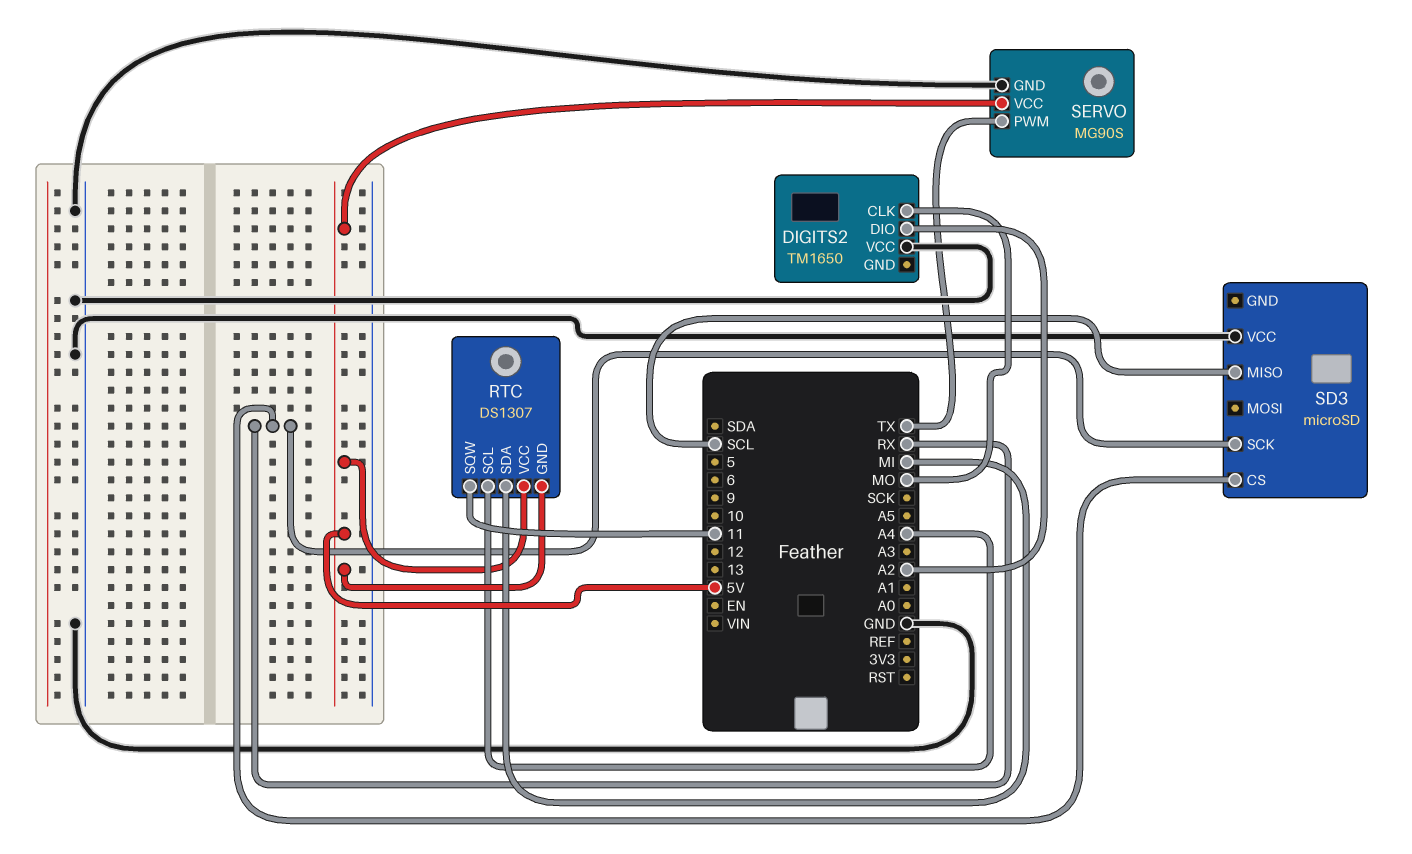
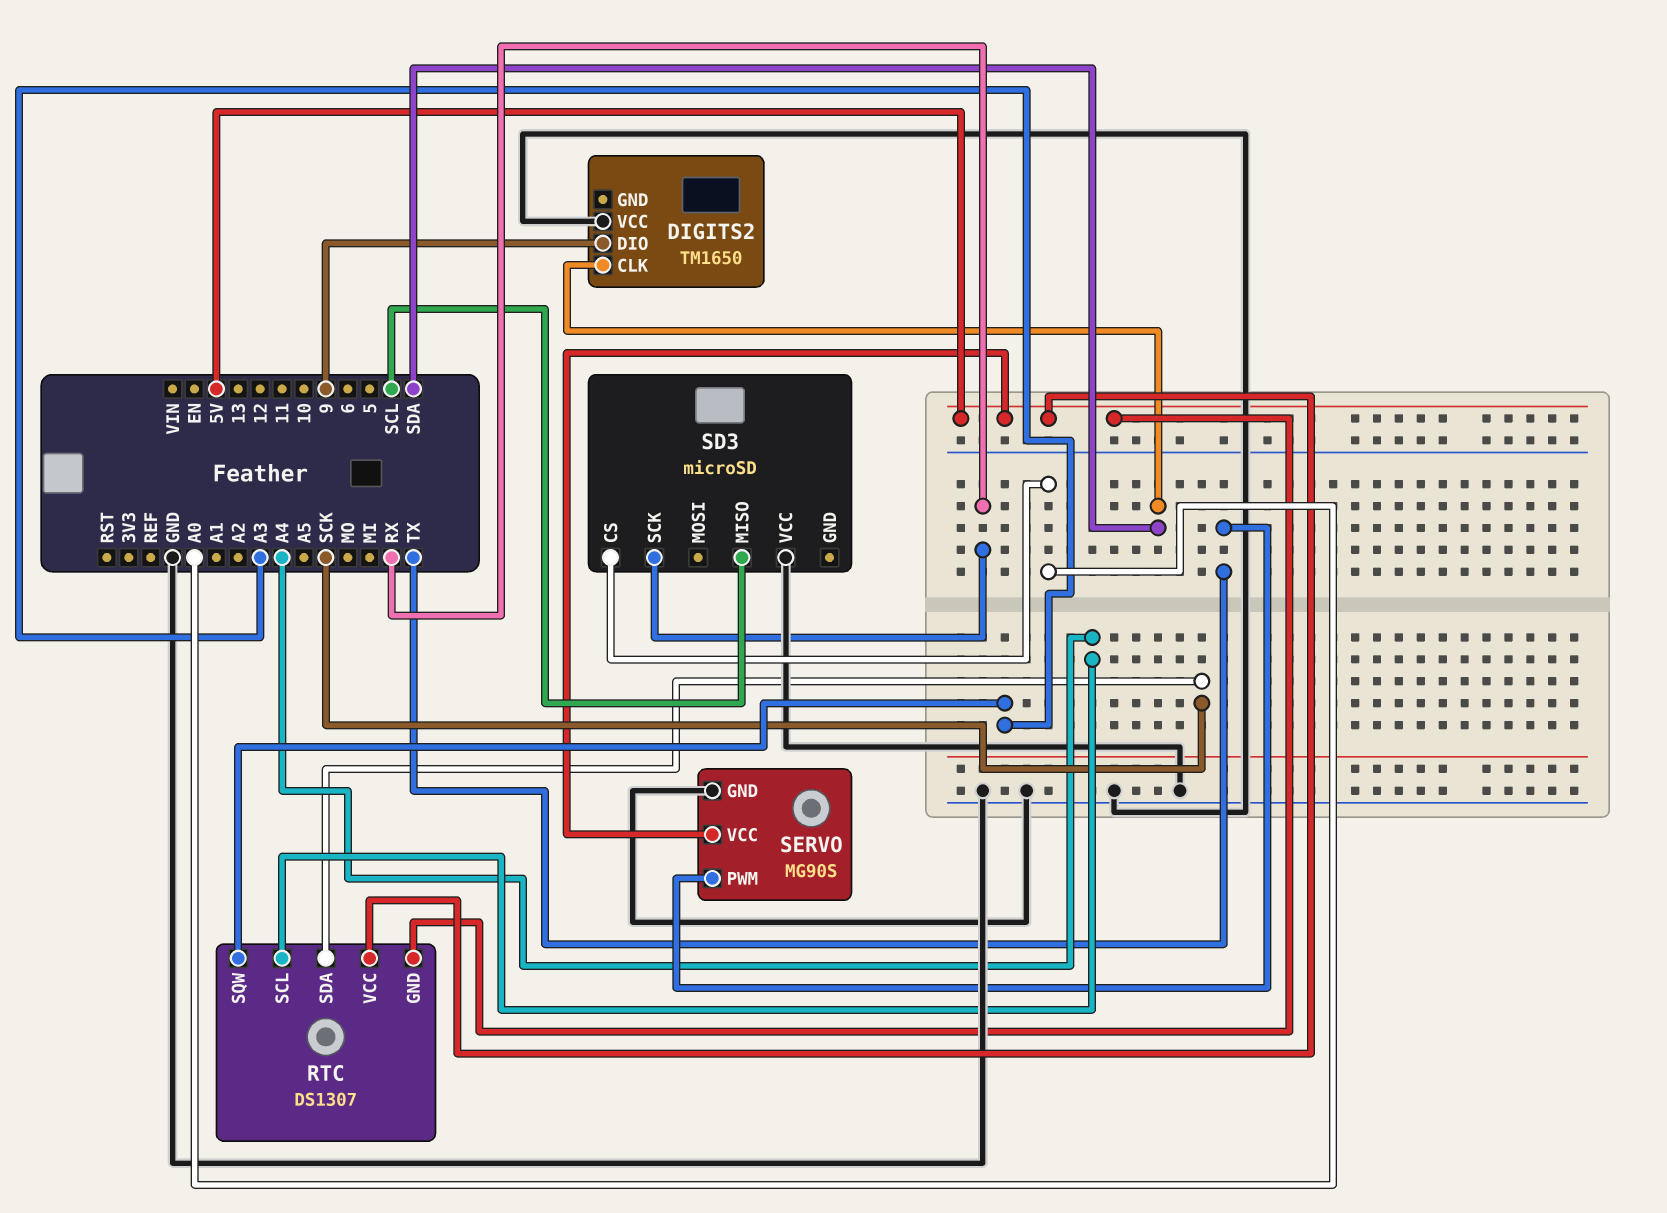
DIGITS2 pin CLK: MO -> SDA
DIGITS2 pin DIO: A2 -> 9
RTC pin SDA: MI -> SCK
RTC pin SQW: 11 -> A3
SD3 pin CS: RX -> A0

